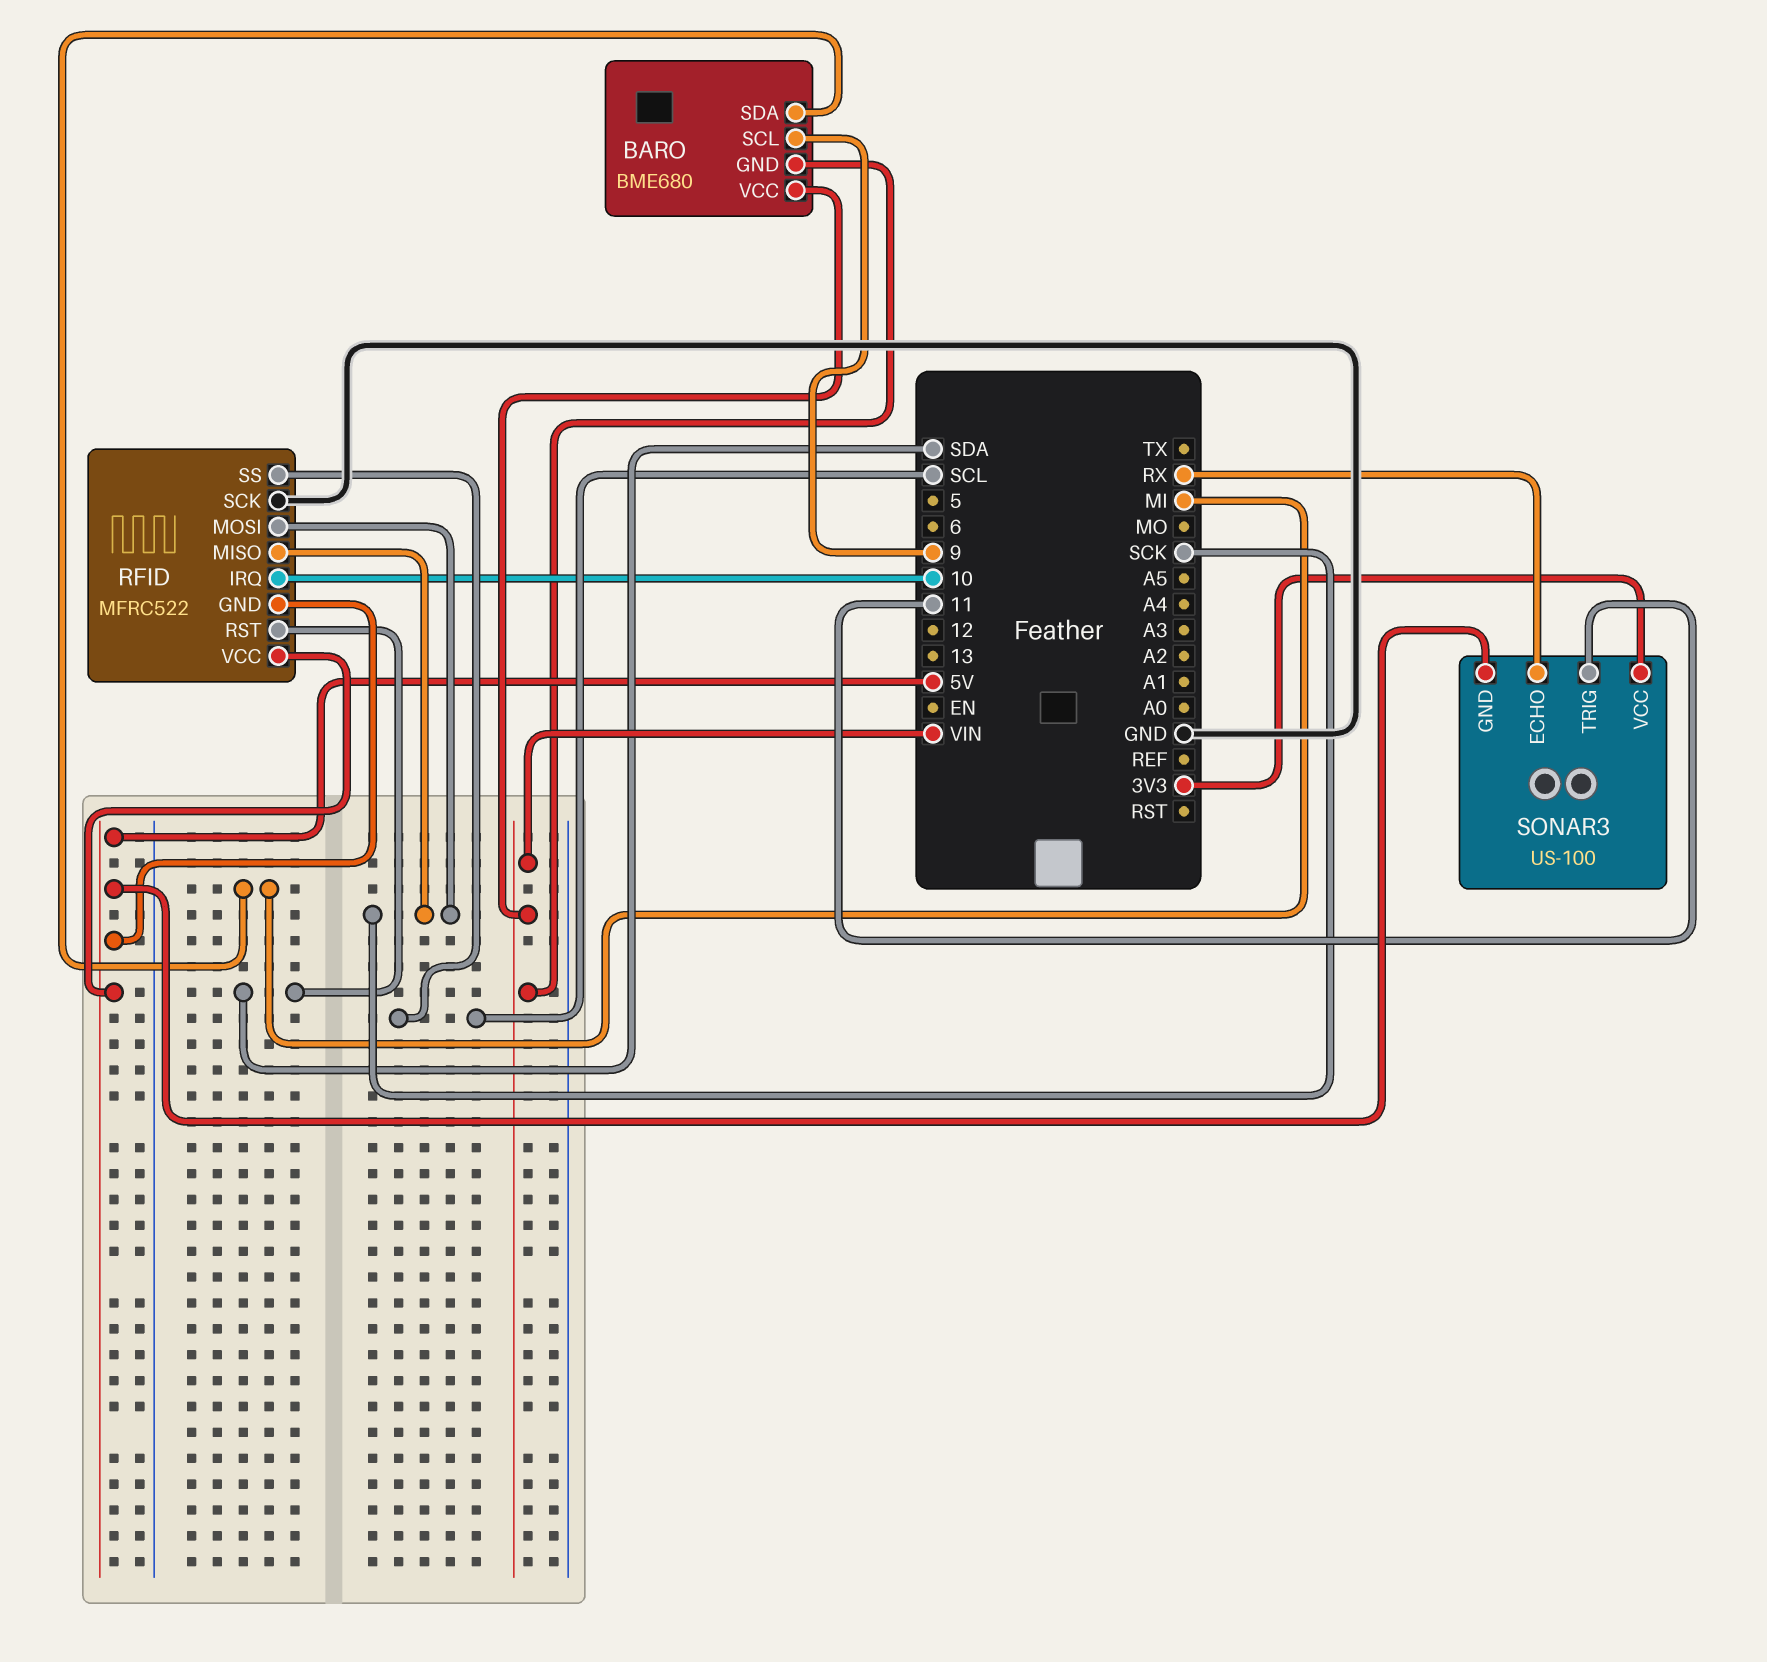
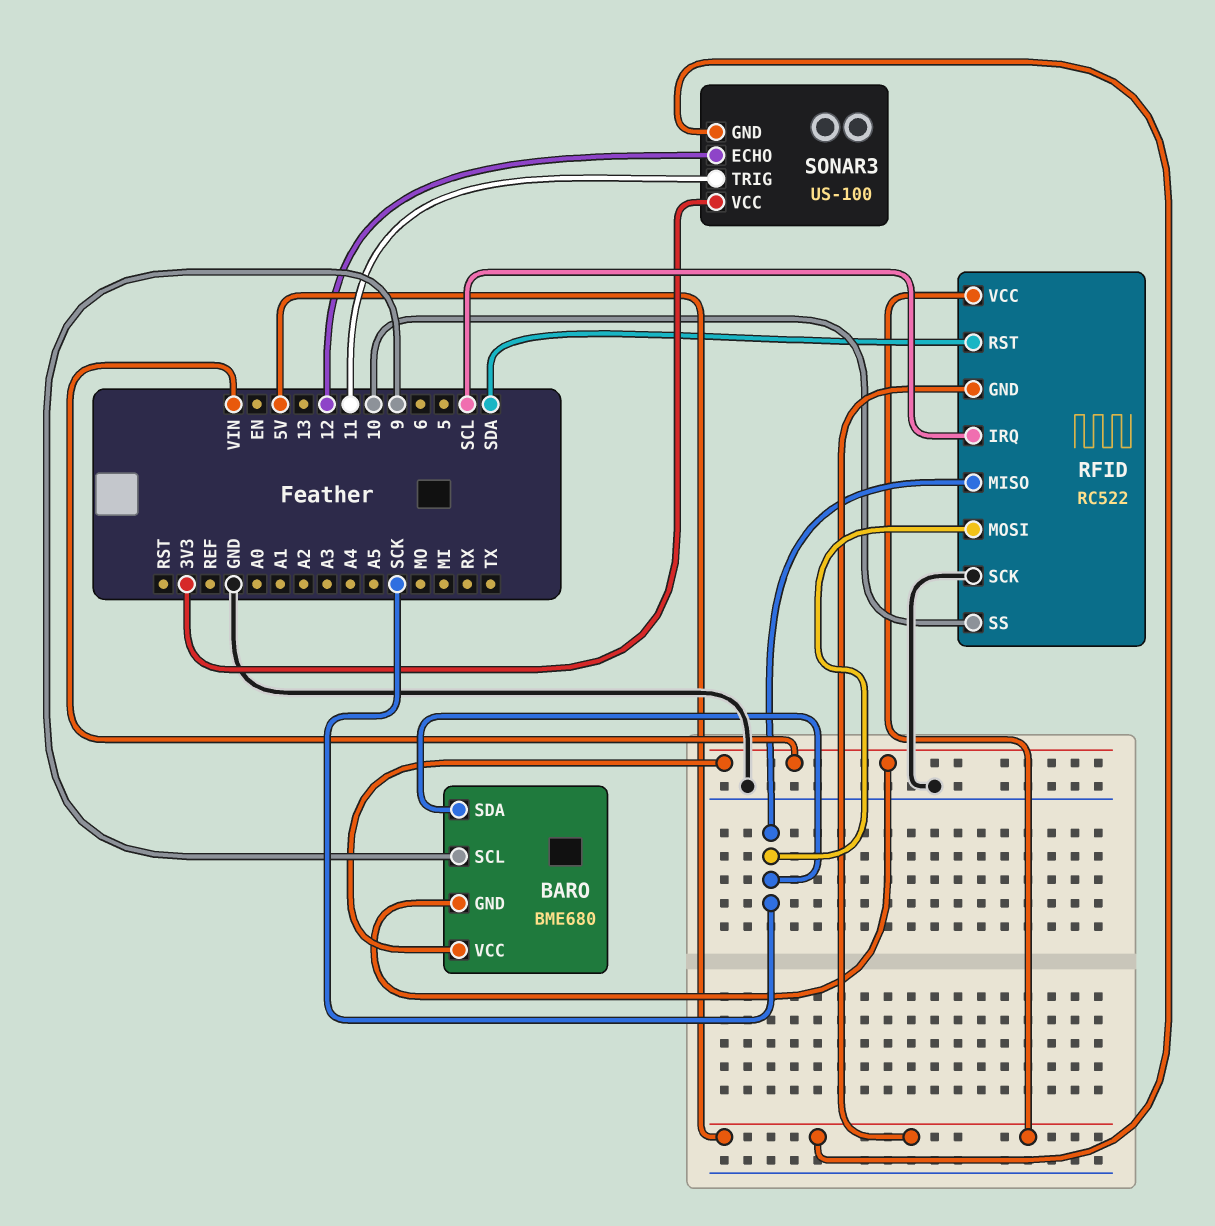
BARO pin SDA: MI -> SCK
RFID: MFRC522 -> RC522
RFID pin IRQ: 10 -> SCL
RFID pin SS: SCL -> 10
SONAR3 pin ECHO: RX -> 12

